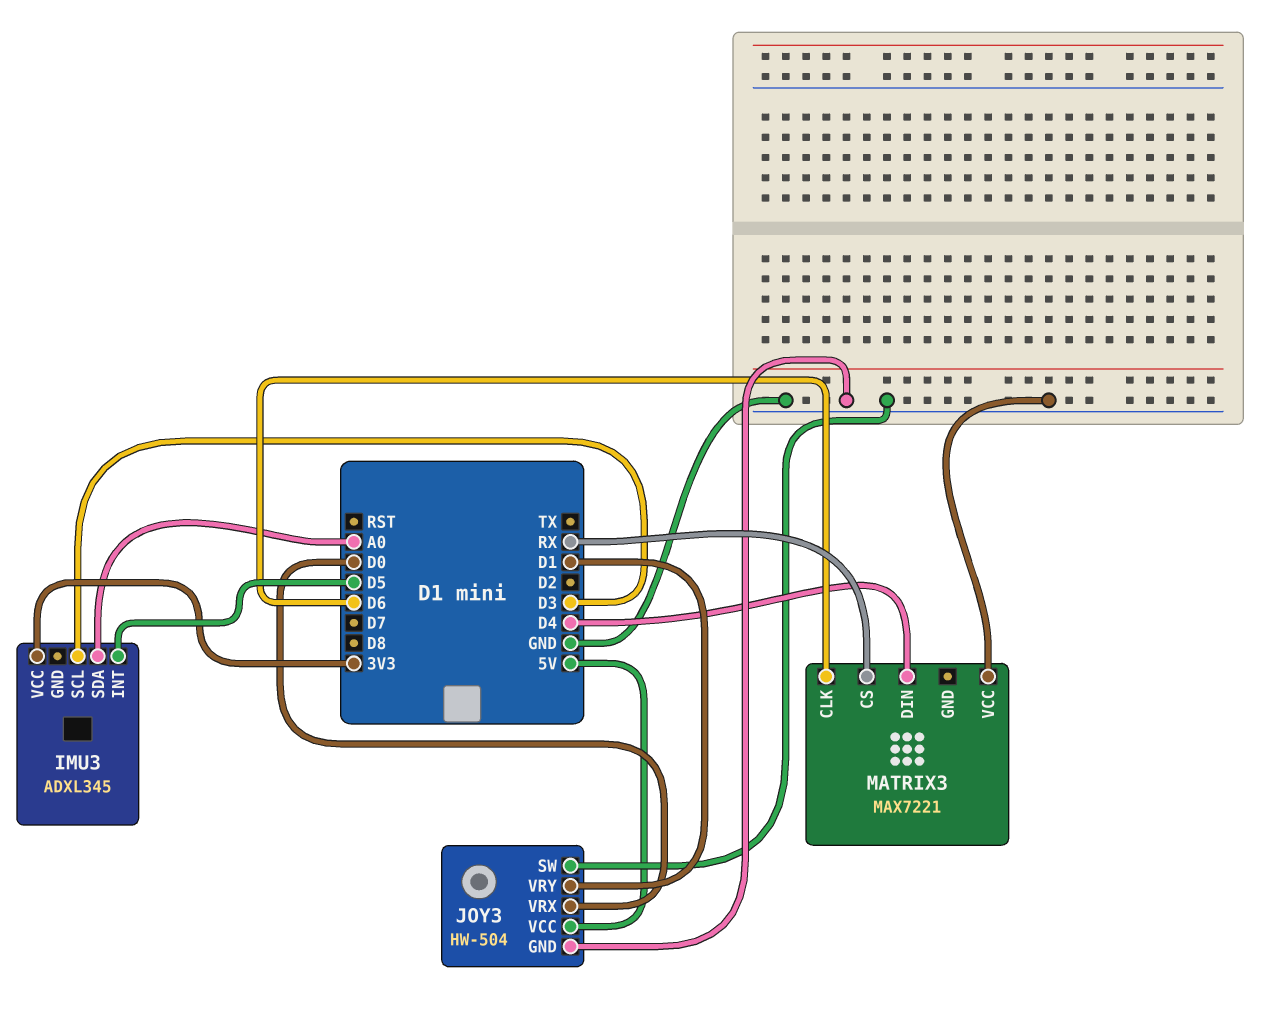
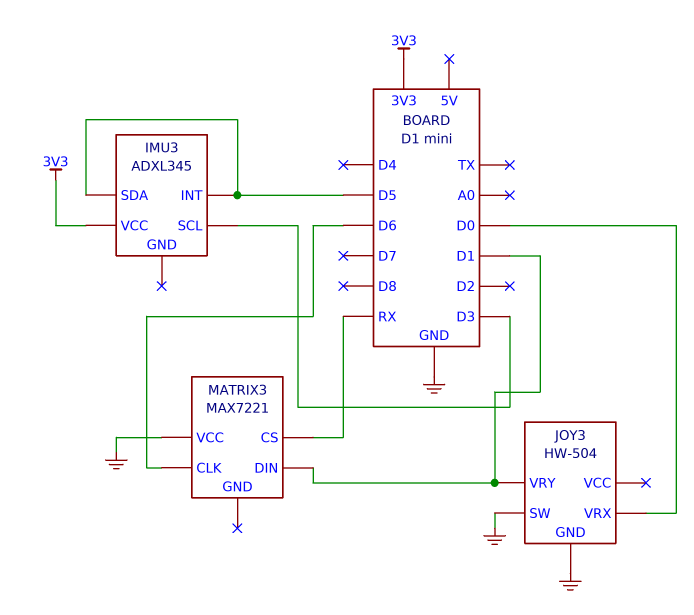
IMU3 pin SDA: A0 -> D5
JOY3 pin VCC: 5V -> none
MATRIX3 pin DIN: D4 -> D1

